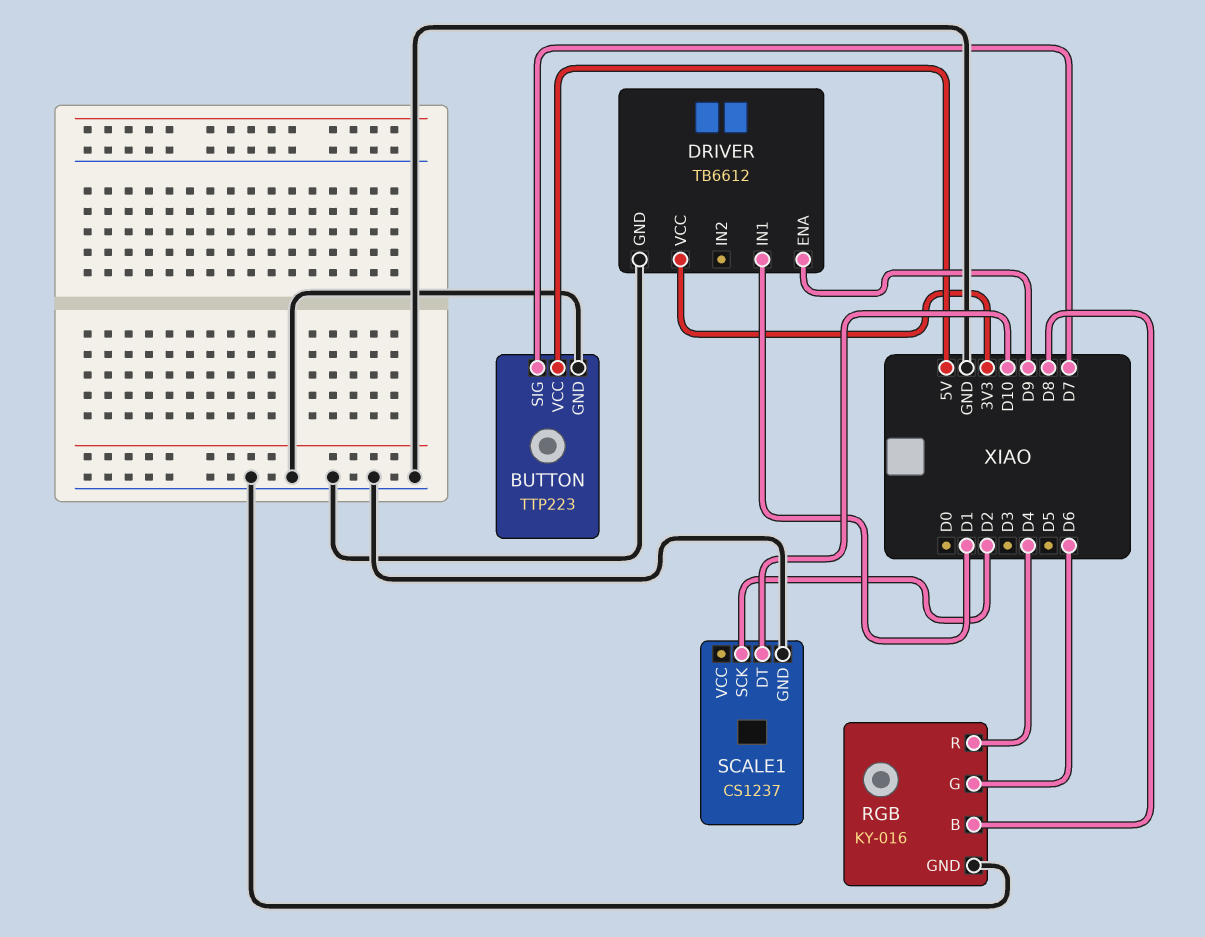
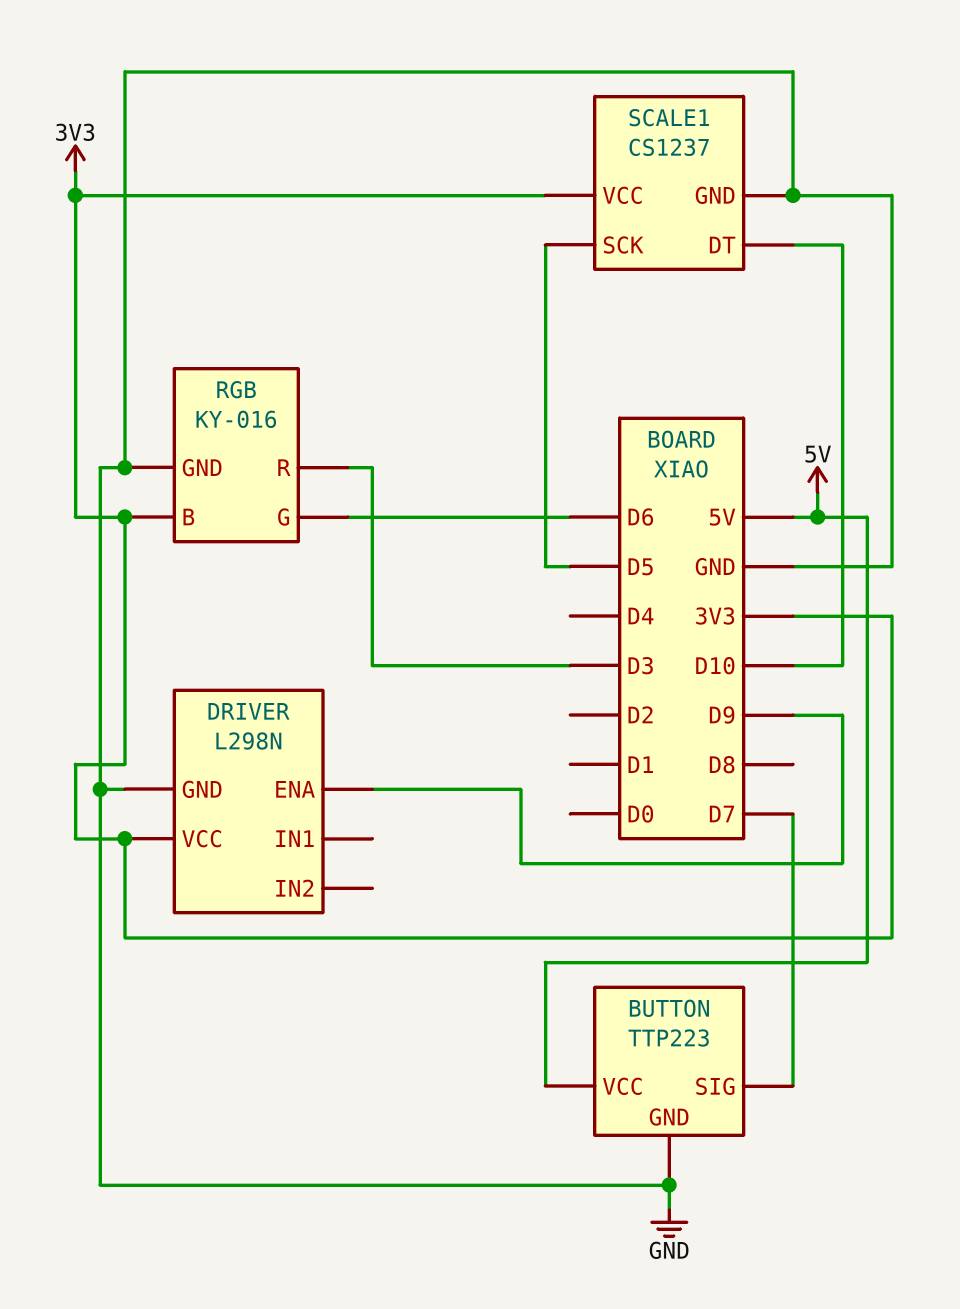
DRIVER: TB6612 -> L298N
DRIVER pin IN1: D1 -> none
RGB pin B: D8 -> 3V3
RGB pin R: D4 -> D3
SCALE1 pin SCK: D2 -> D5
SCALE1 pin VCC: none -> 3V3

